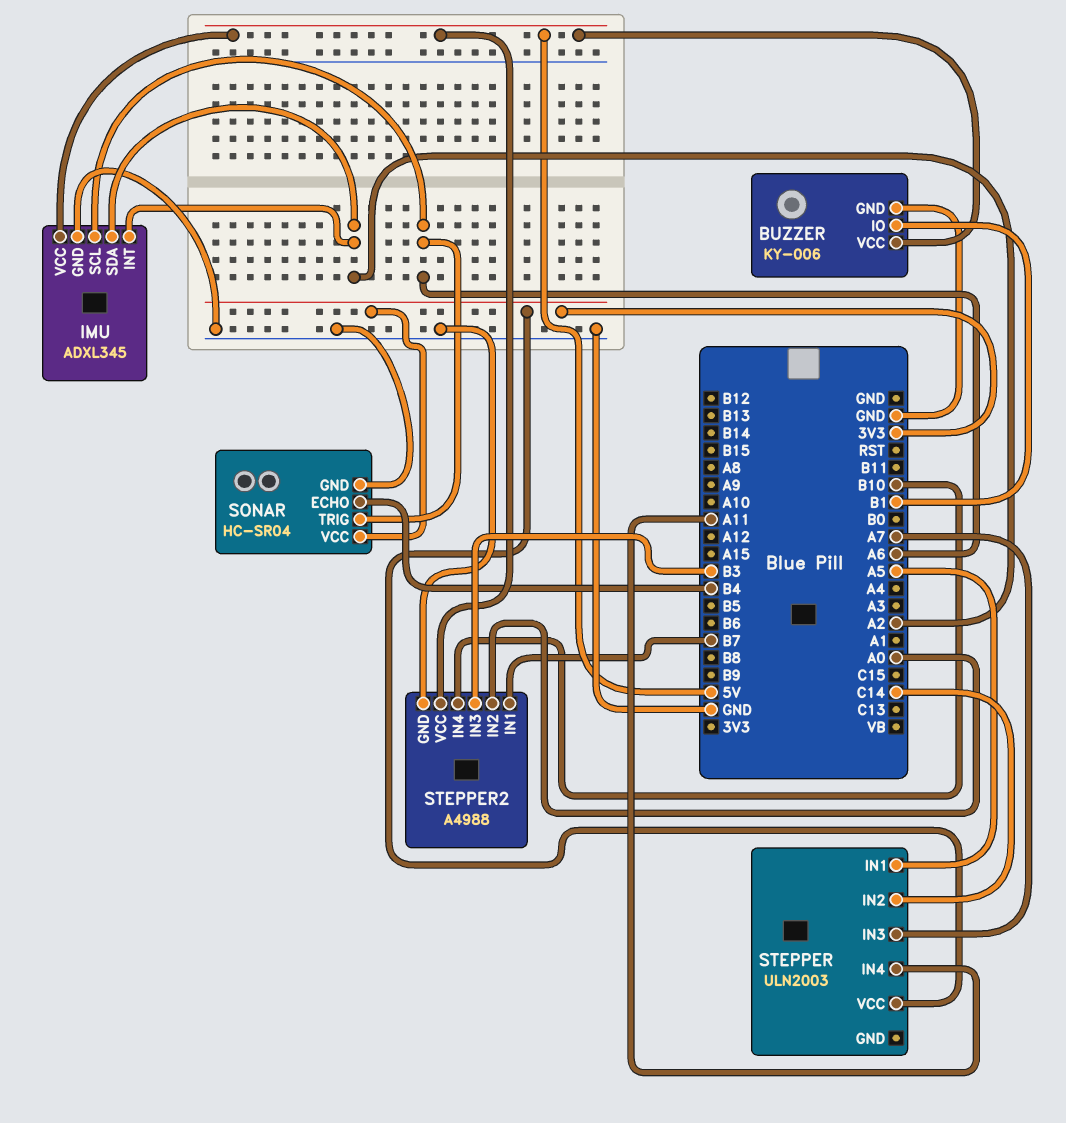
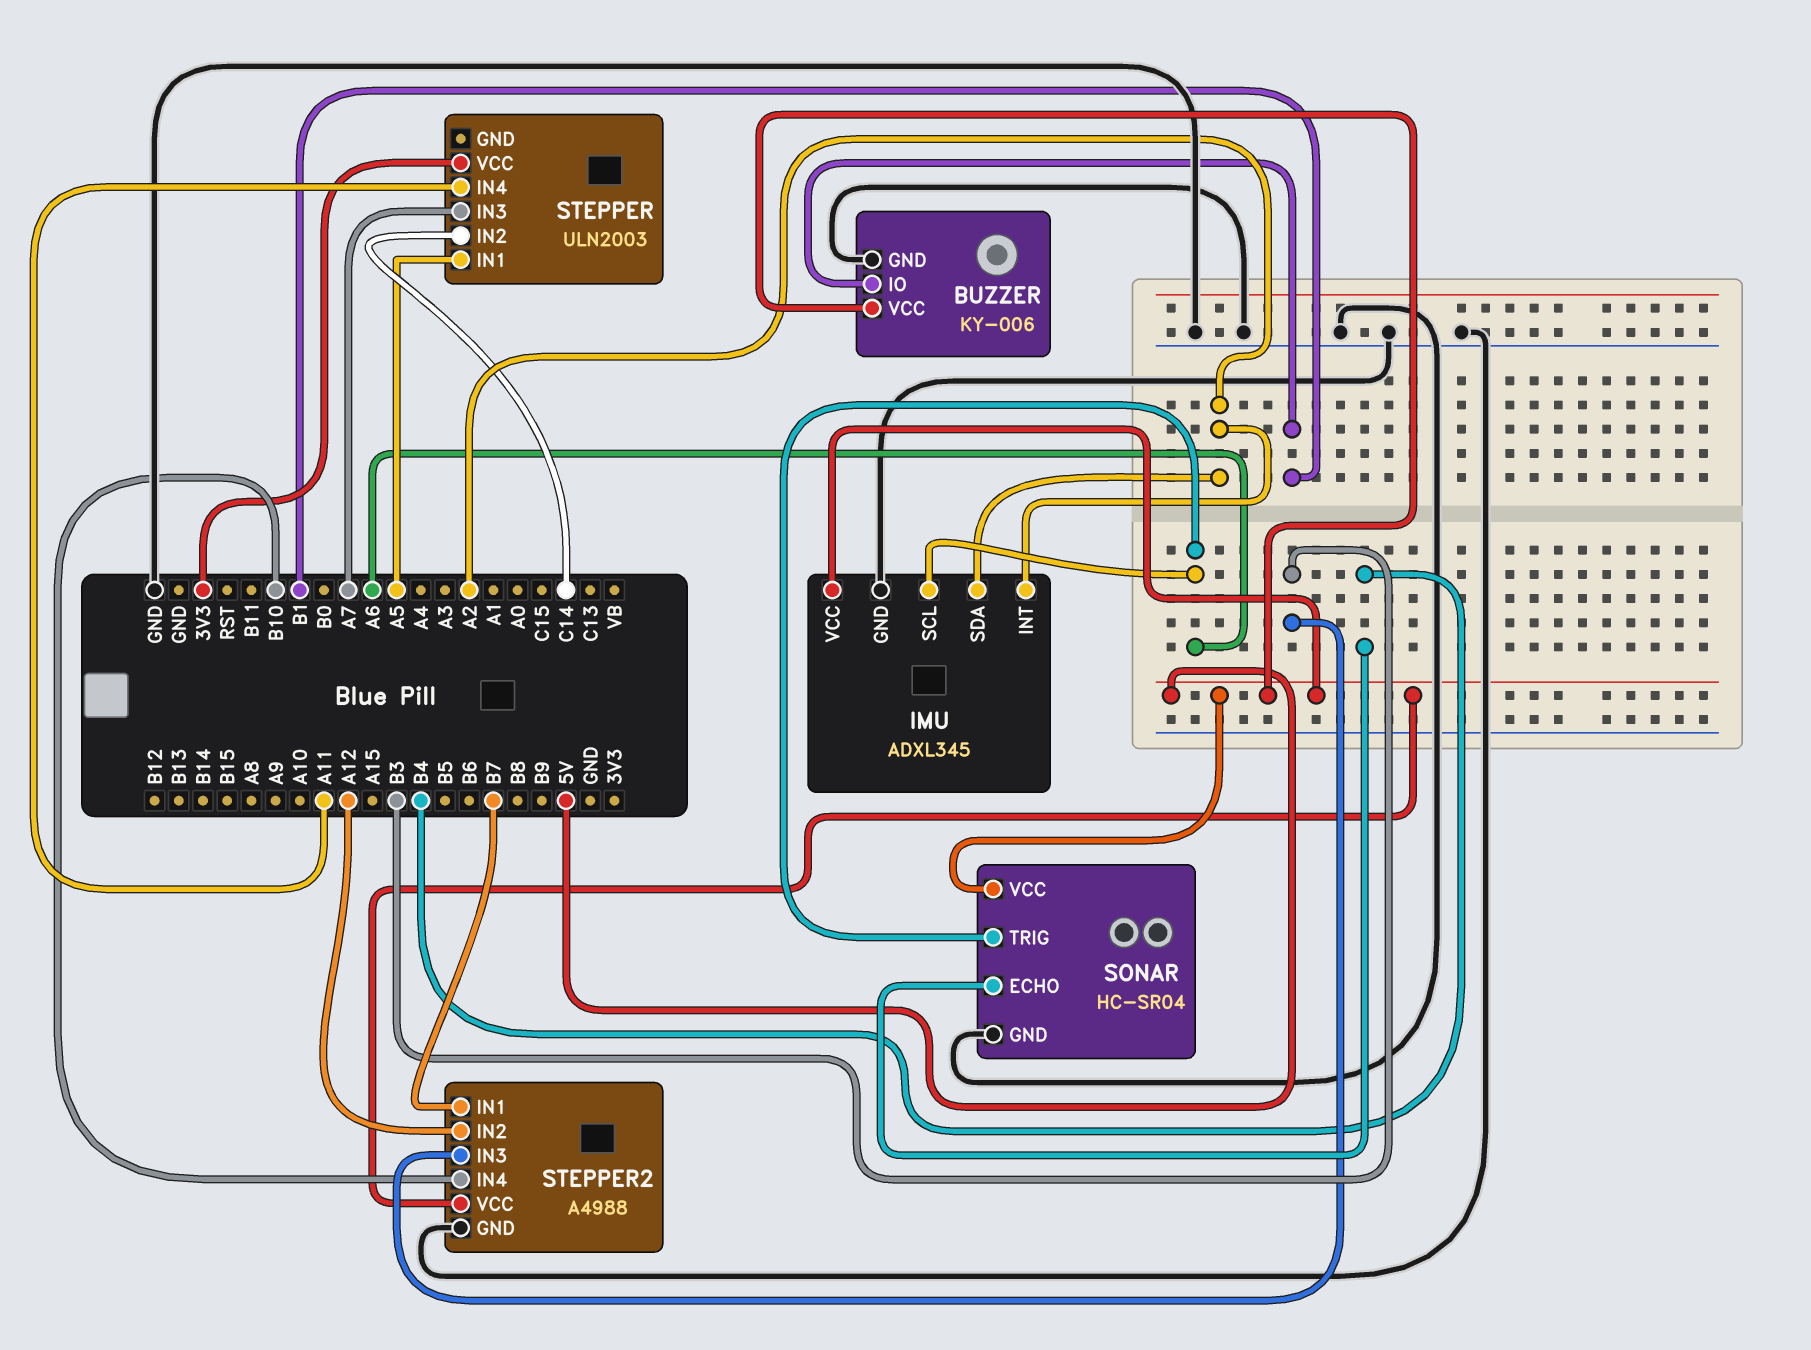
SONAR pin VCC: 3V3 -> 5V
STEPPER2 pin IN2: A0 -> A12

